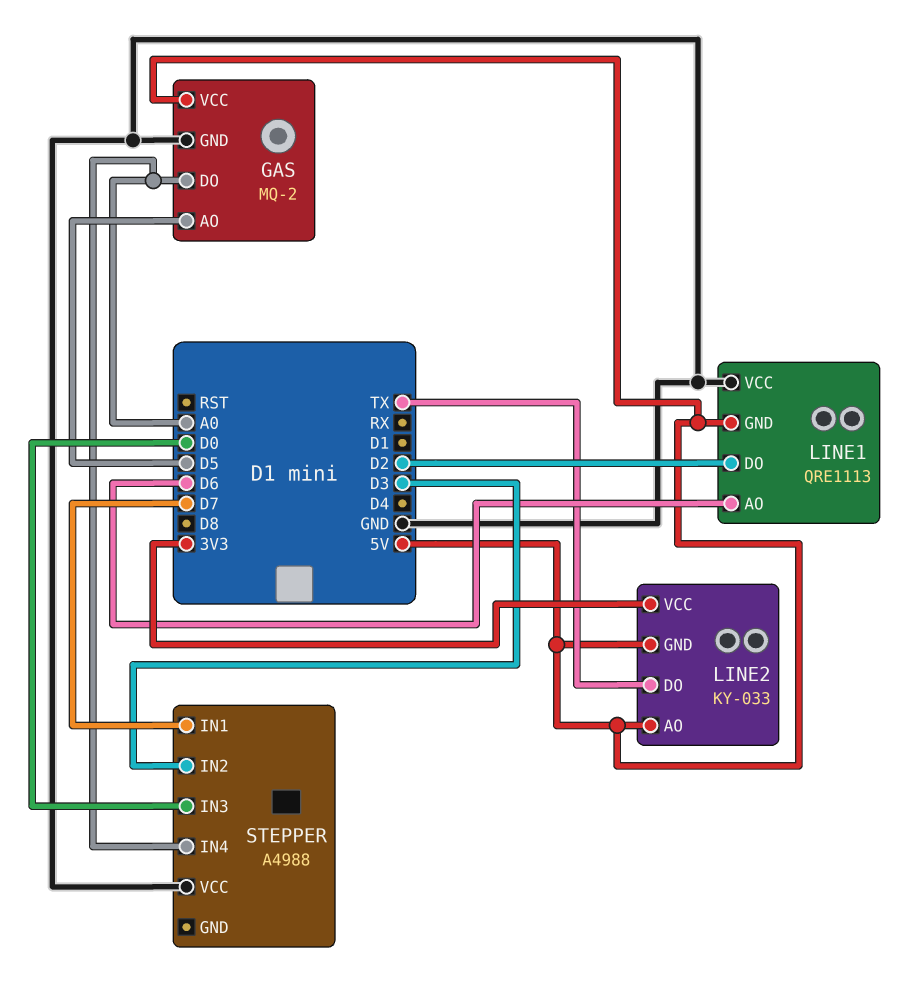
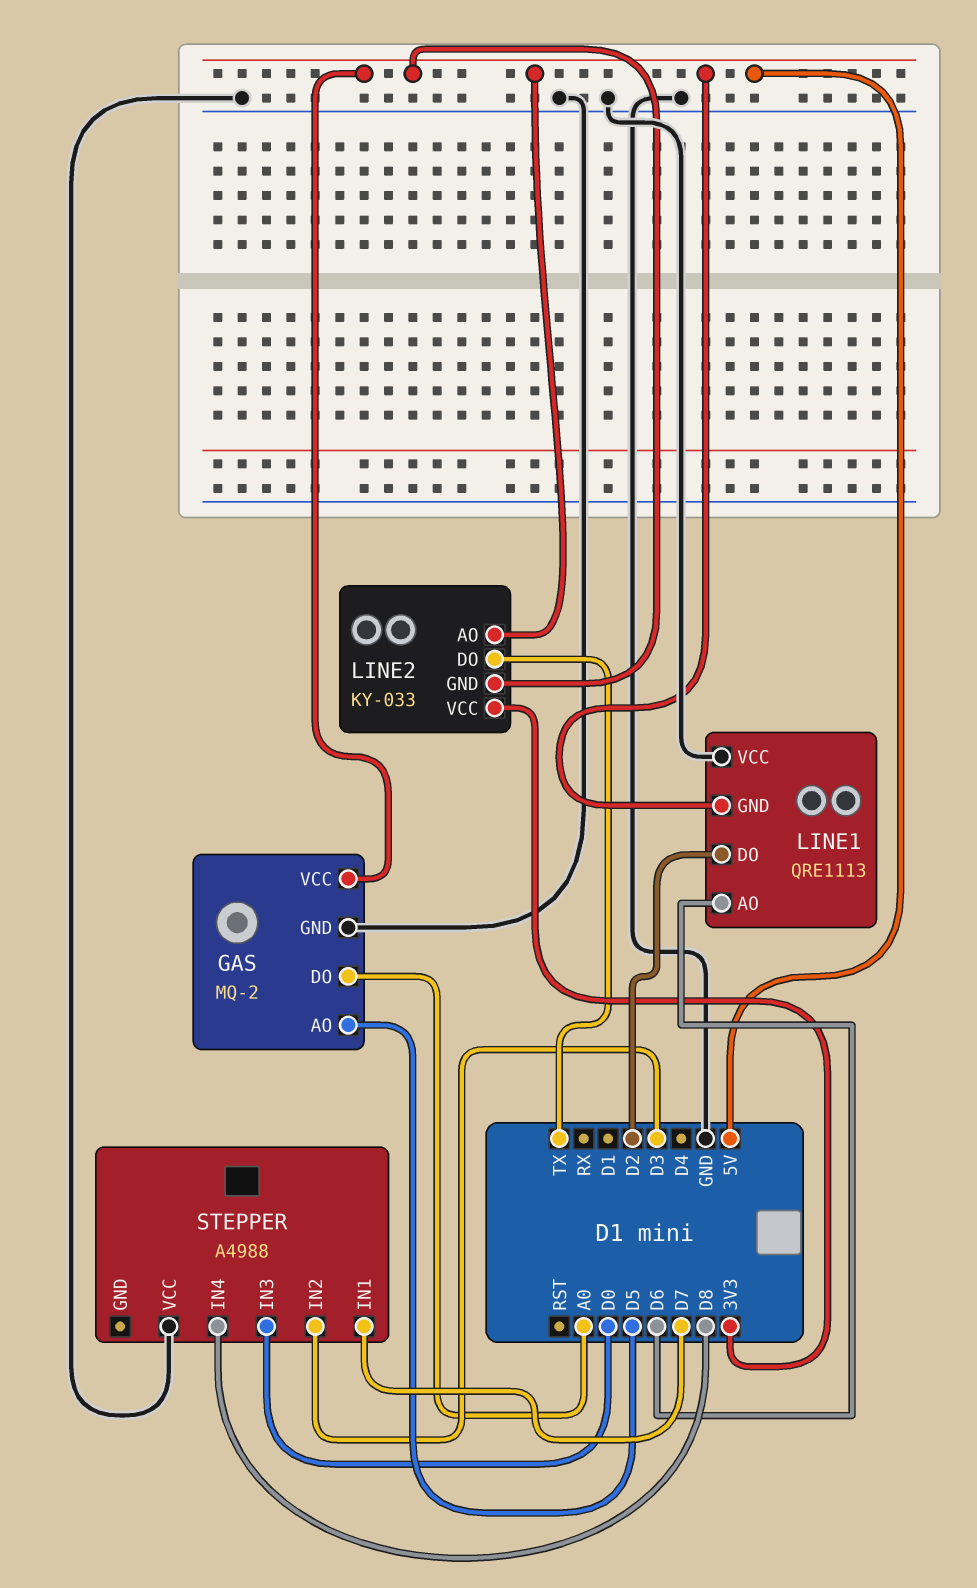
STEPPER pin IN4: A0 -> D8

